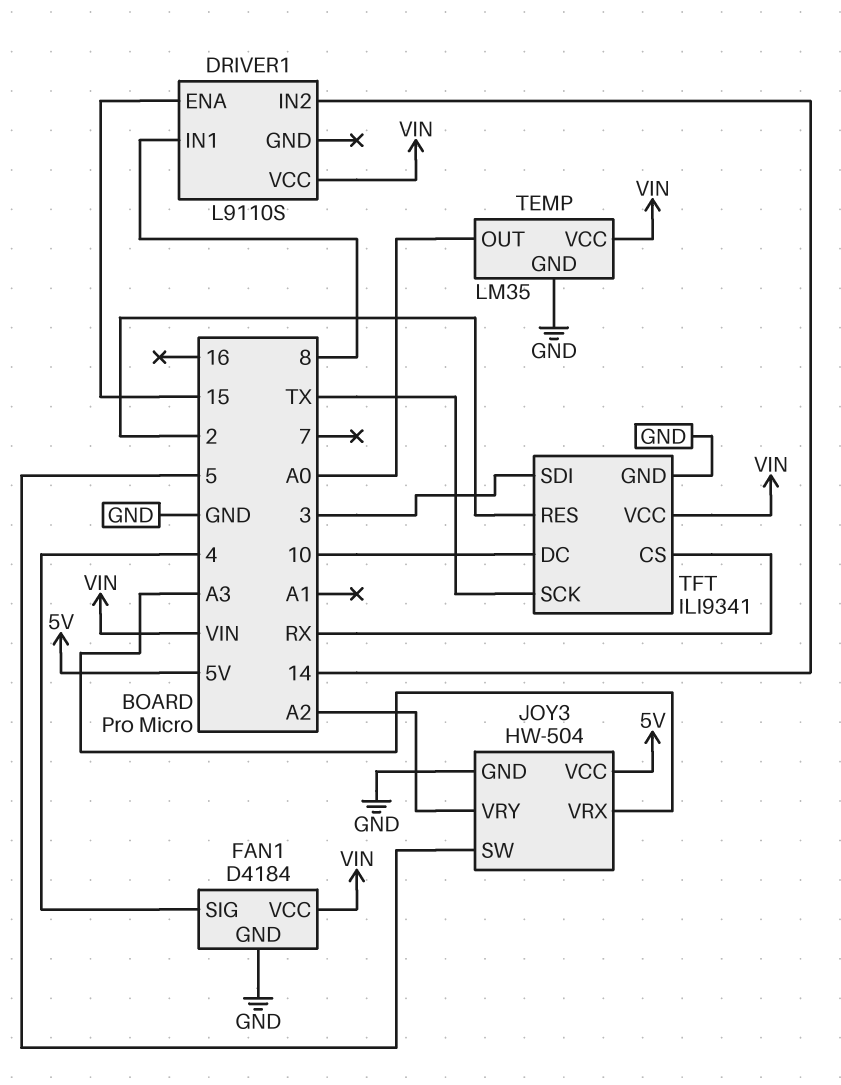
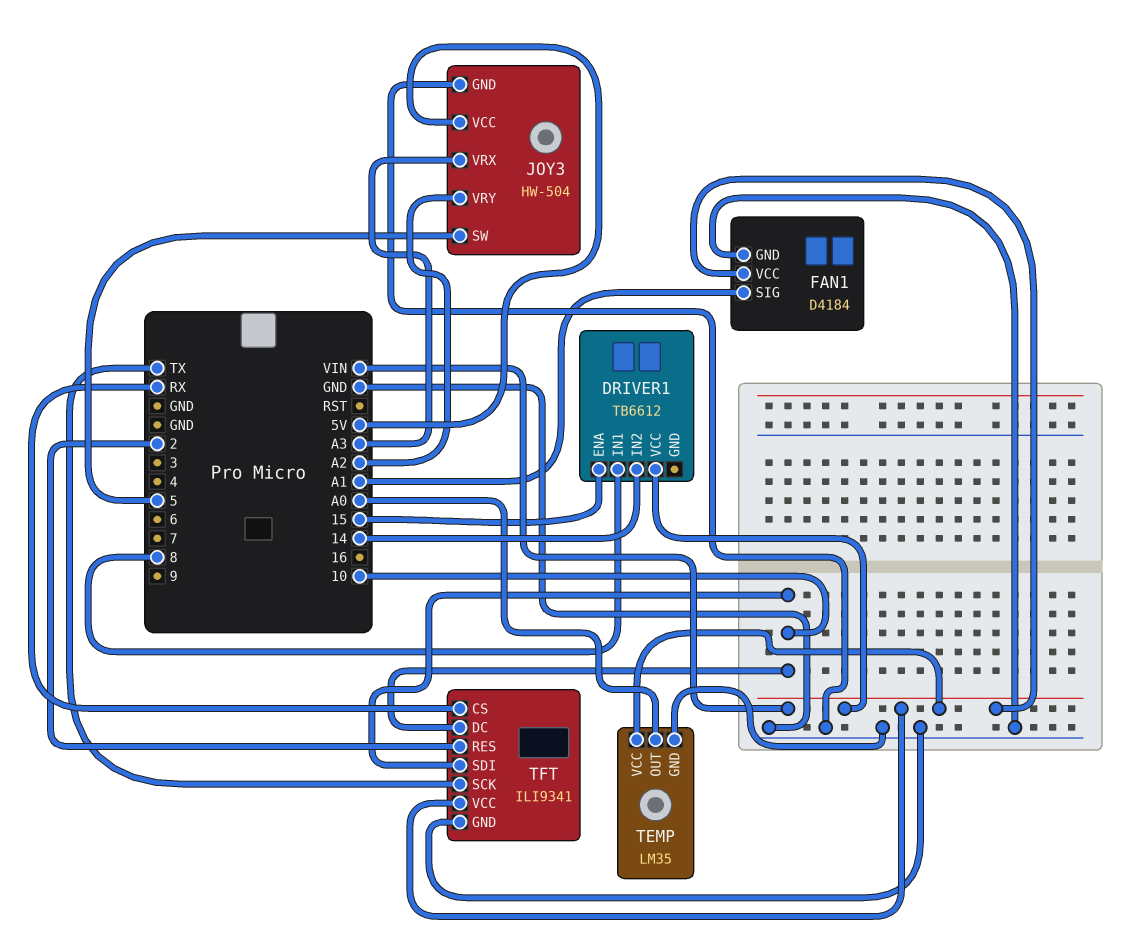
DRIVER1: L9110S -> TB6612
FAN1 pin SIG: 4 -> A1
TFT pin SDI: 3 -> 10

